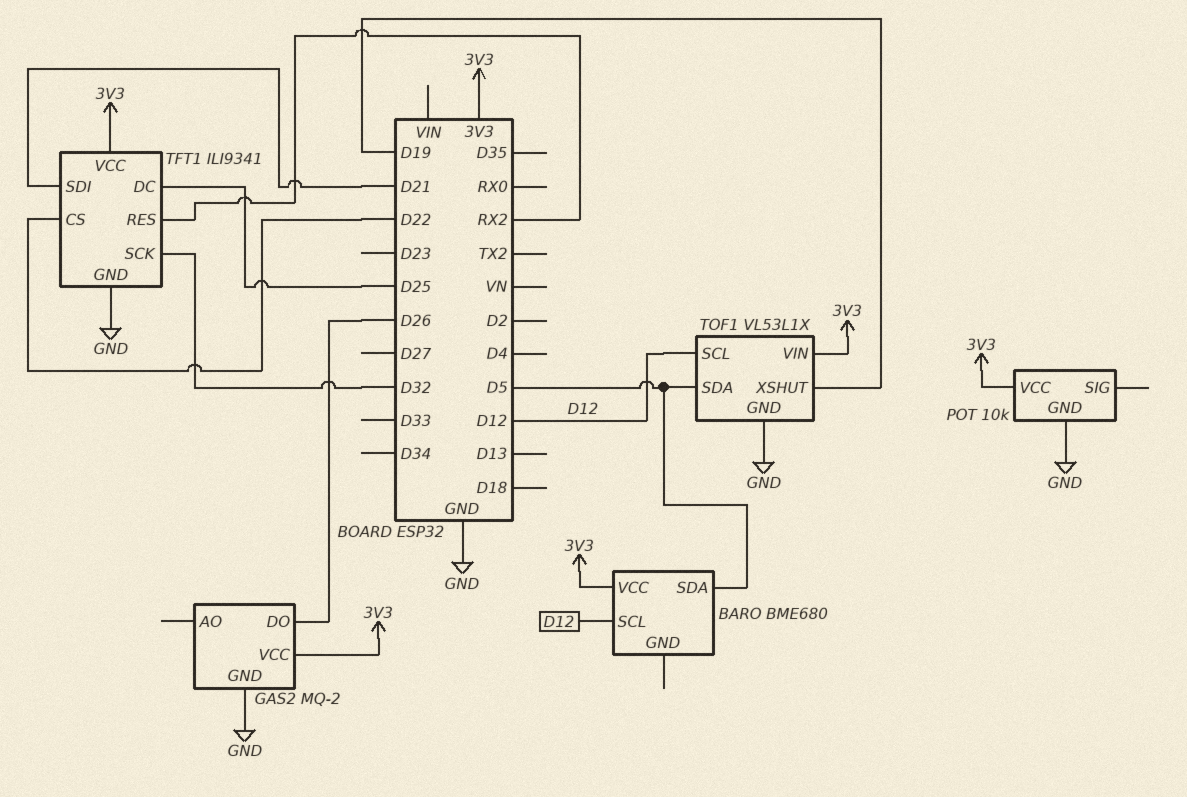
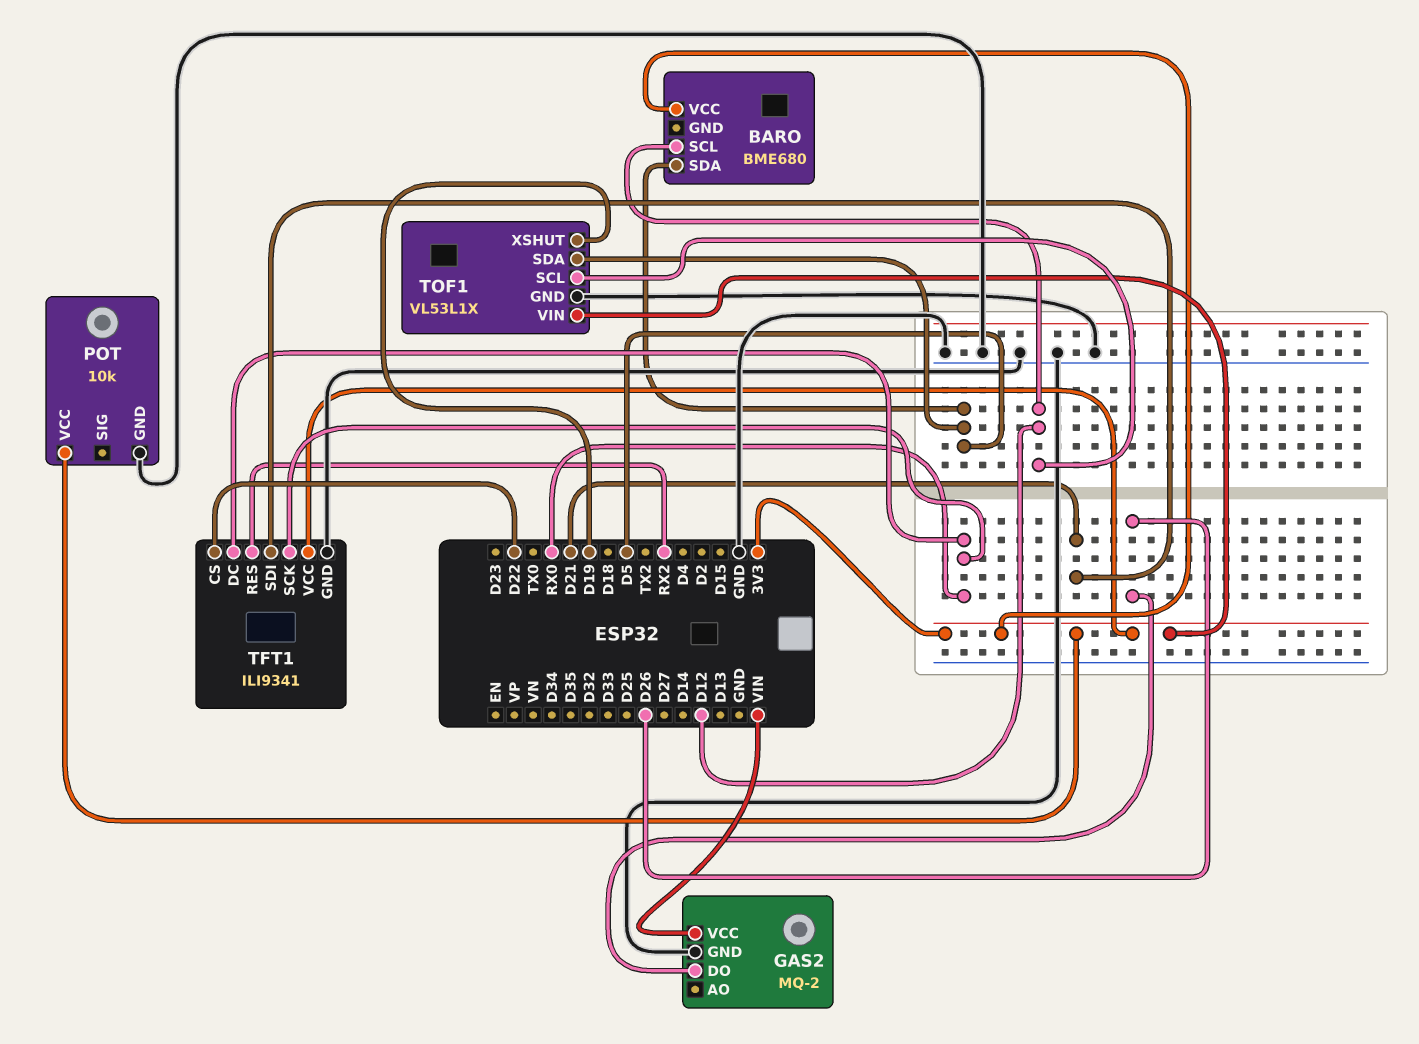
GAS2 pin VCC: 3V3 -> VIN
TFT1 pin DC: D25 -> RX0
TFT1 pin SCK: D32 -> RX0

